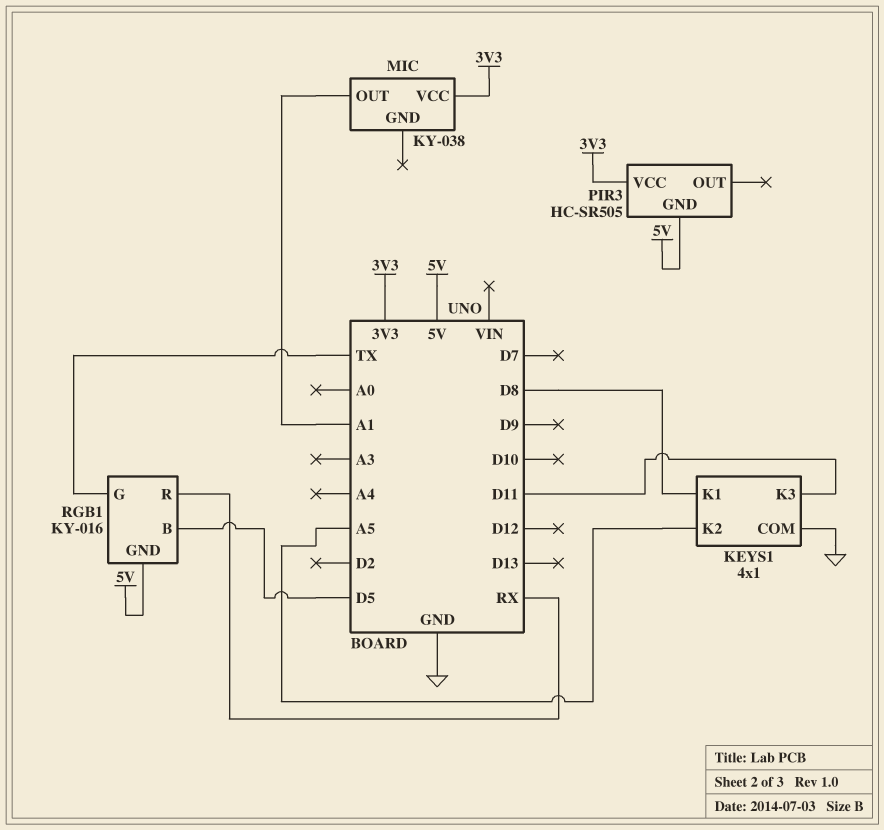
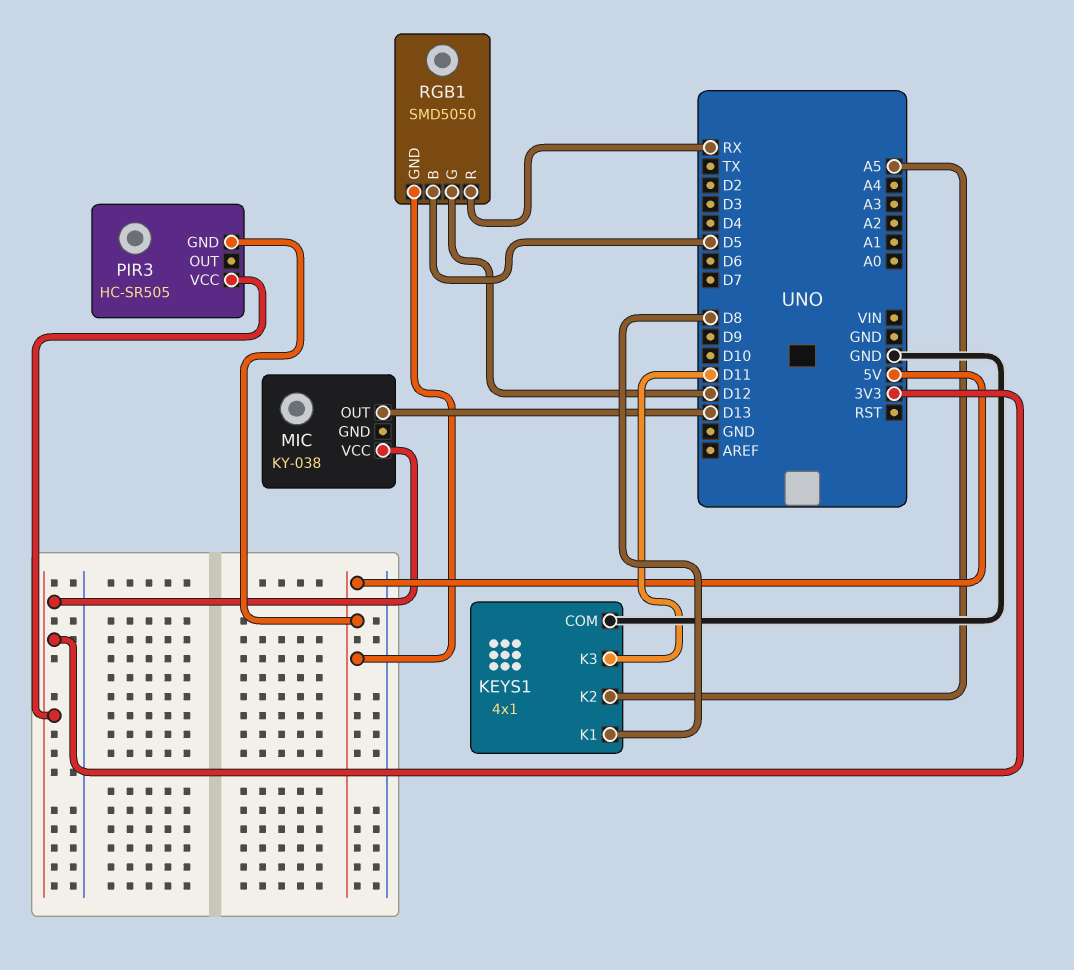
MIC pin OUT: A1 -> D13
RGB1: KY-016 -> SMD5050
RGB1 pin G: TX -> D12

